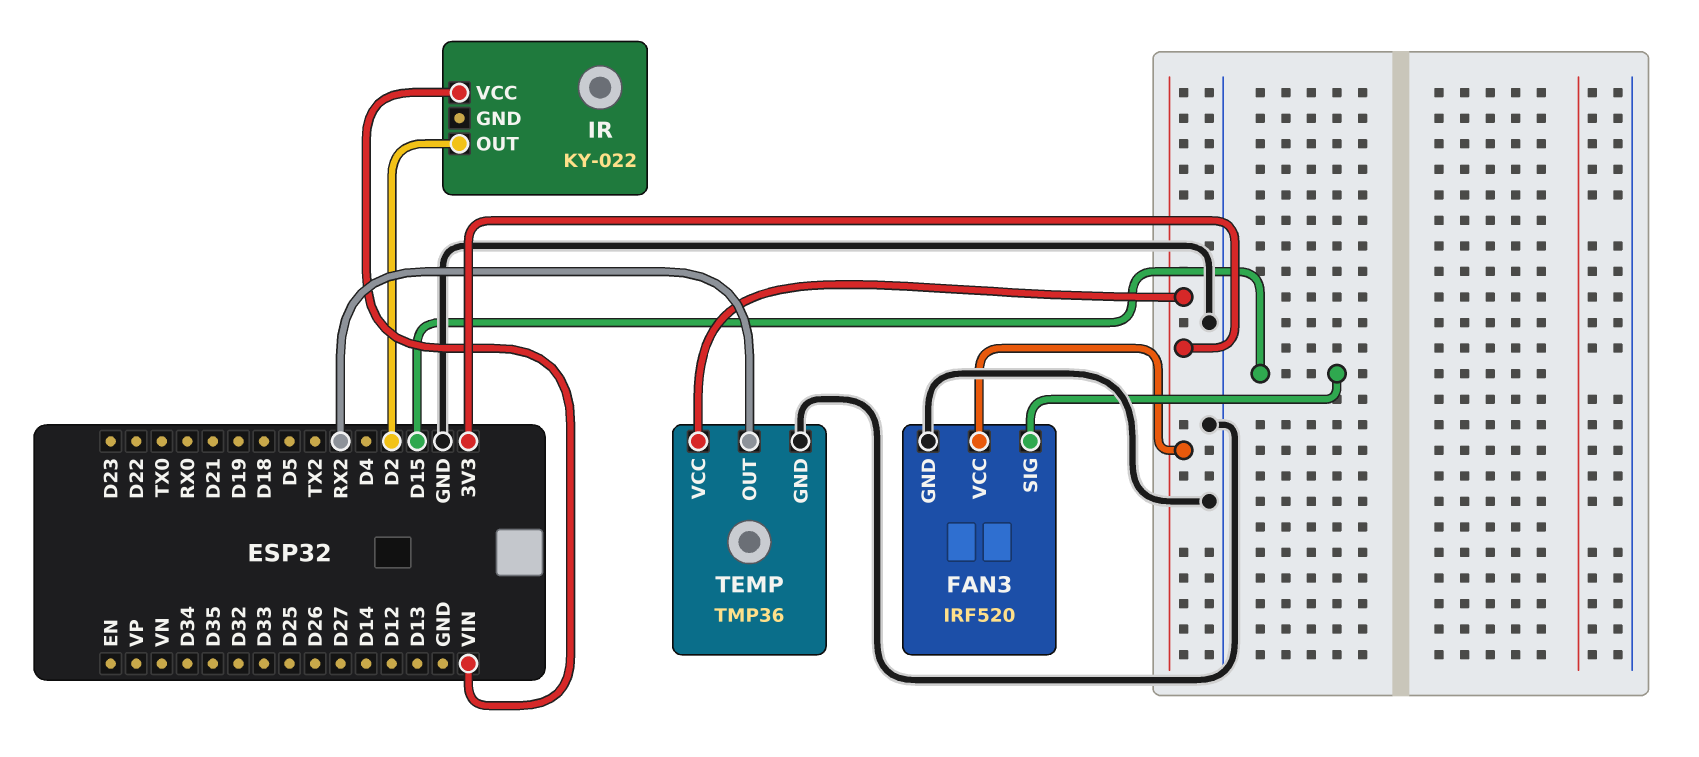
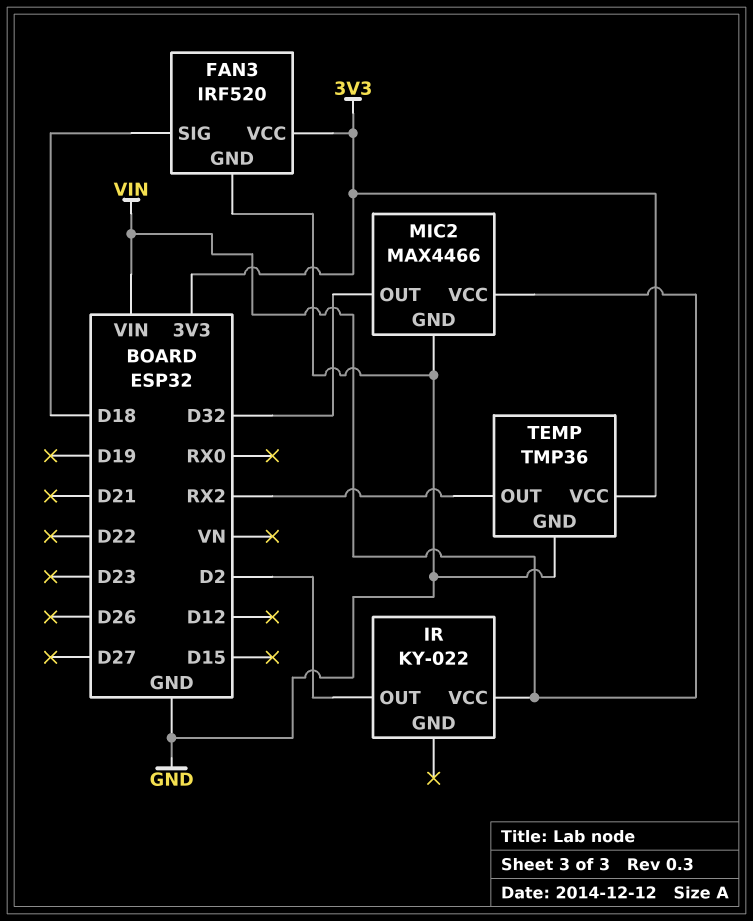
FAN3 pin SIG: D15 -> D18
MIC2: none -> MAX4466
MIC2 pin GND: none -> GND
MIC2 pin OUT: none -> D32
MIC2 pin VCC: none -> VIN

